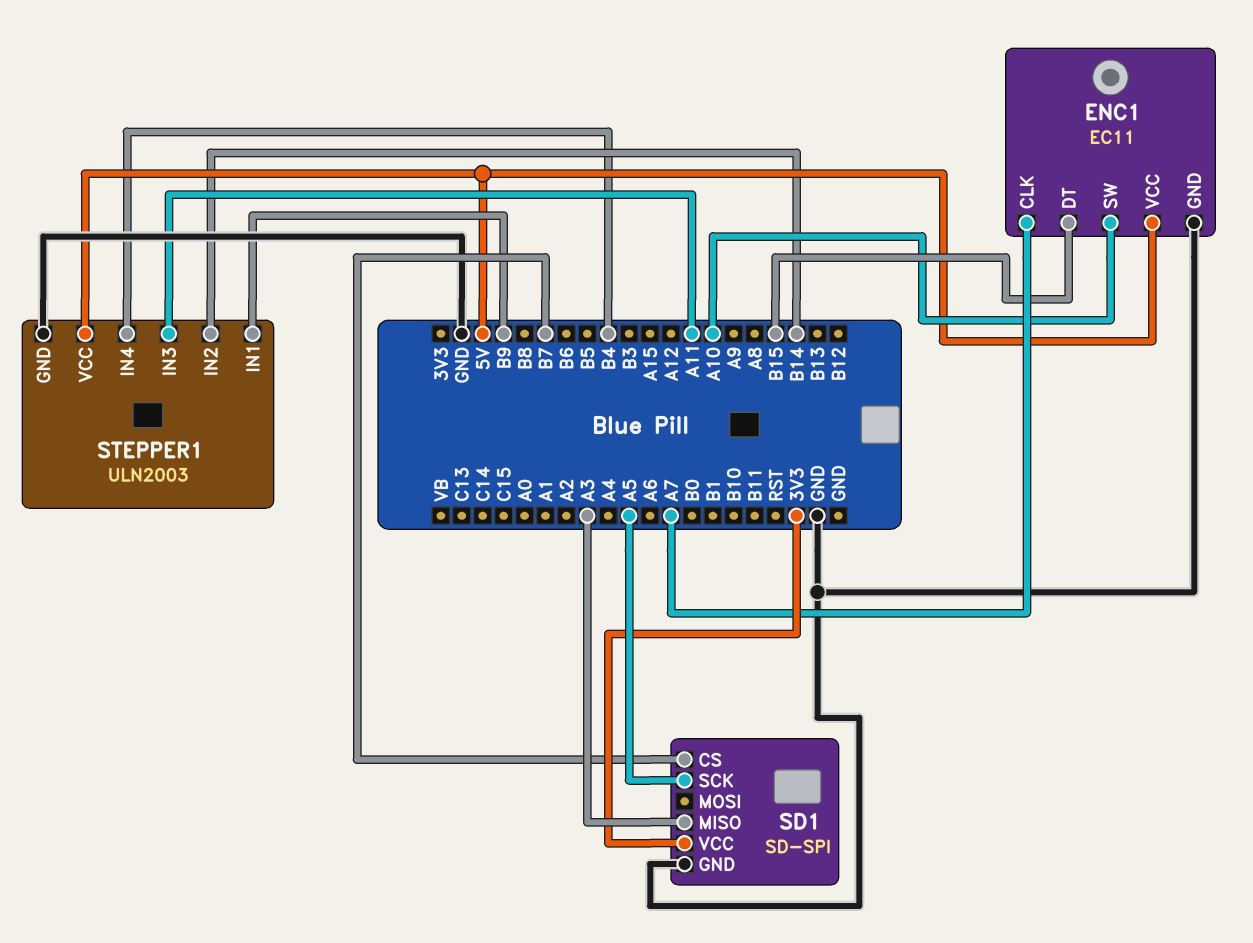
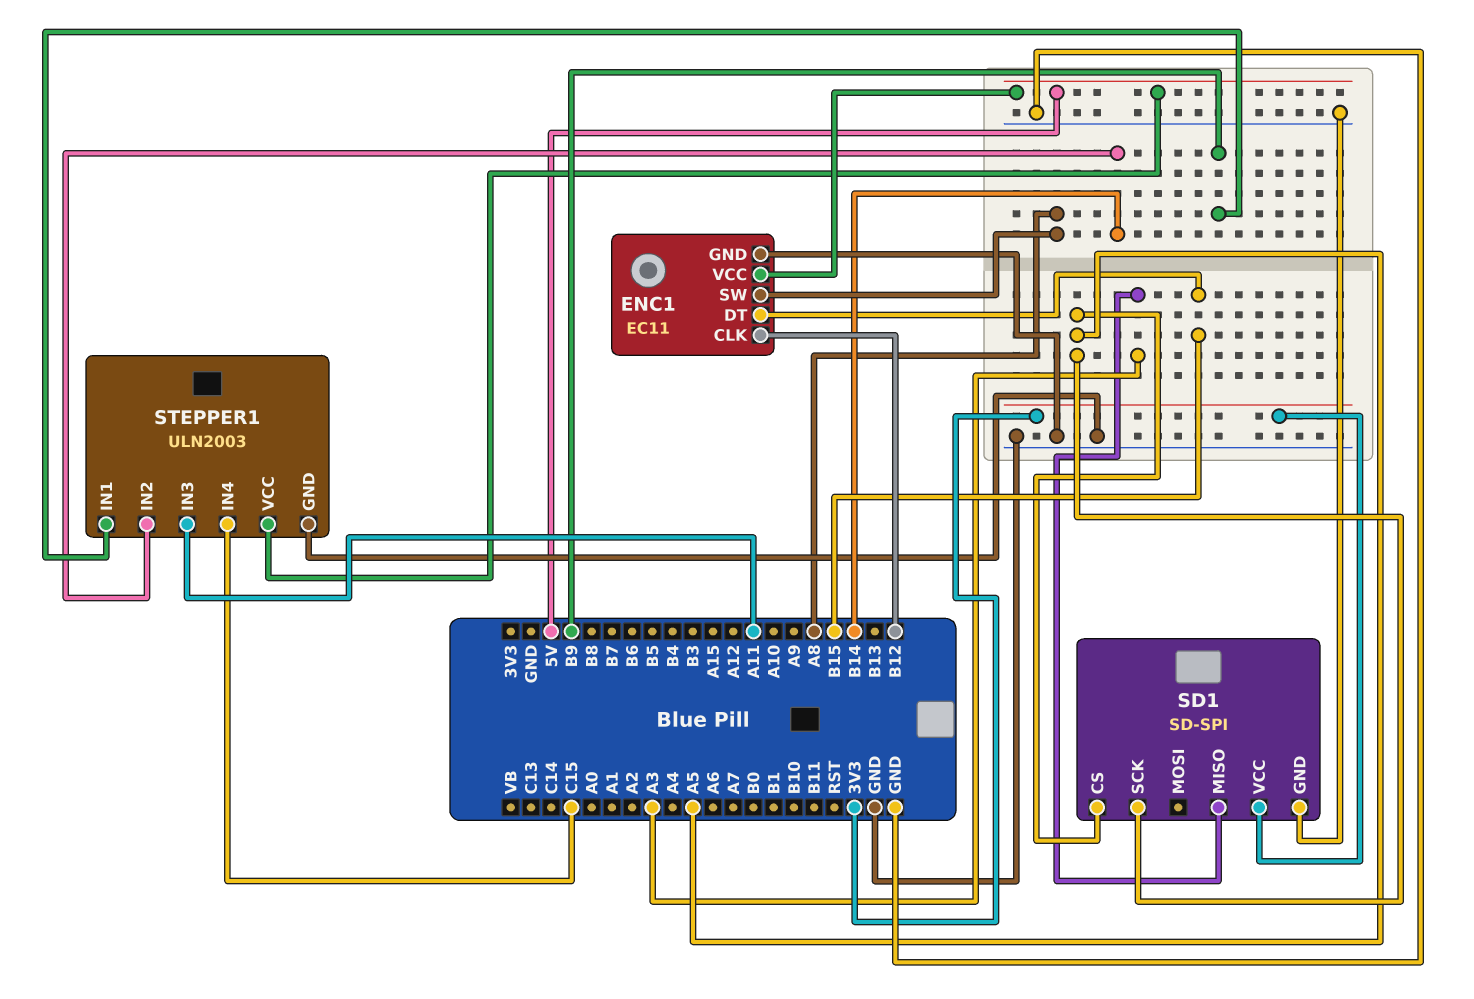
ENC1 pin CLK: A7 -> B12
ENC1 pin SW: A10 -> A8
SD1 pin CS: B7 -> A5
STEPPER1 pin IN4: B4 -> C15

